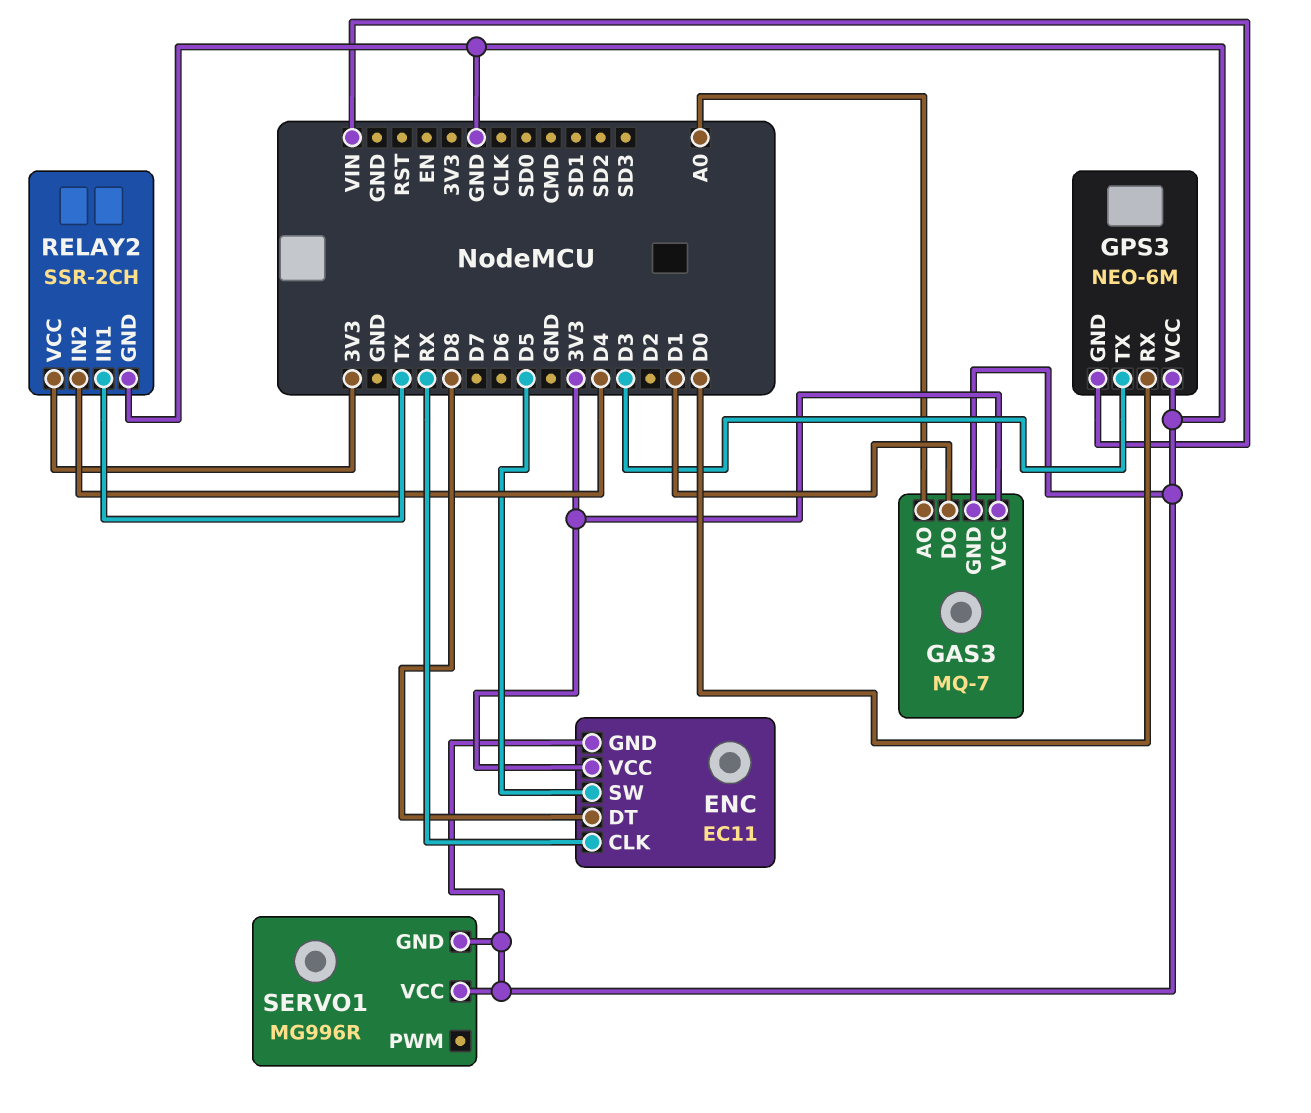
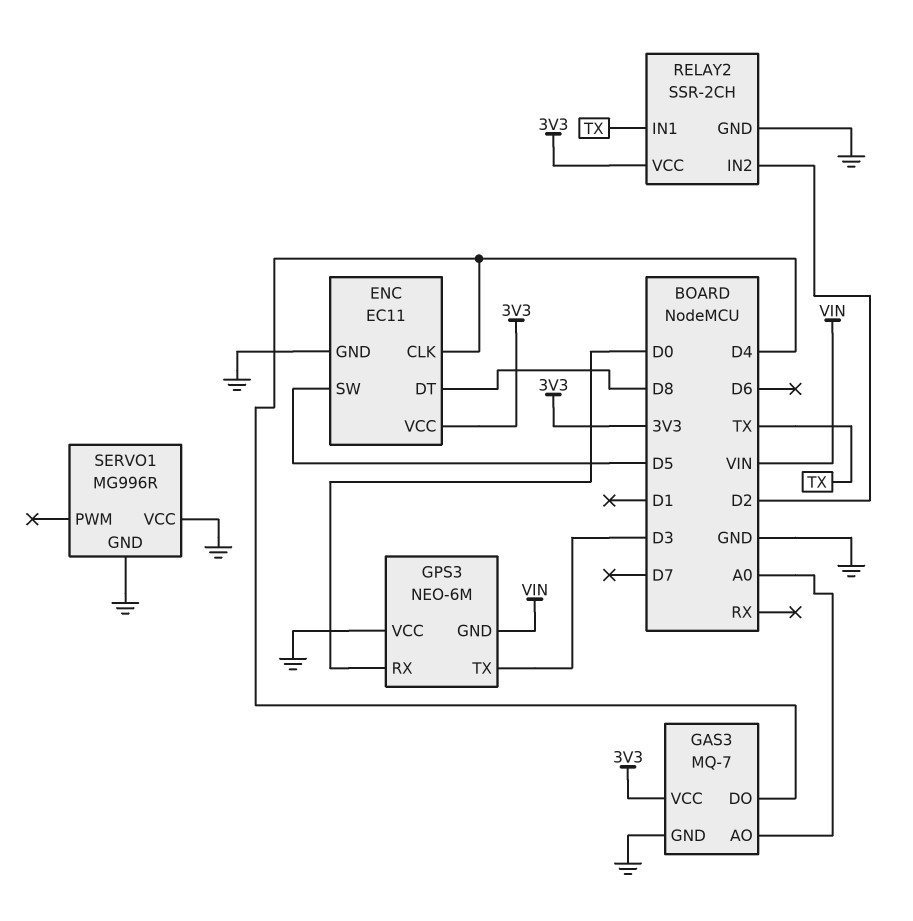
ENC pin CLK: RX -> D4
GAS3 pin DO: D1 -> D4
RELAY2 pin IN2: D4 -> D2

